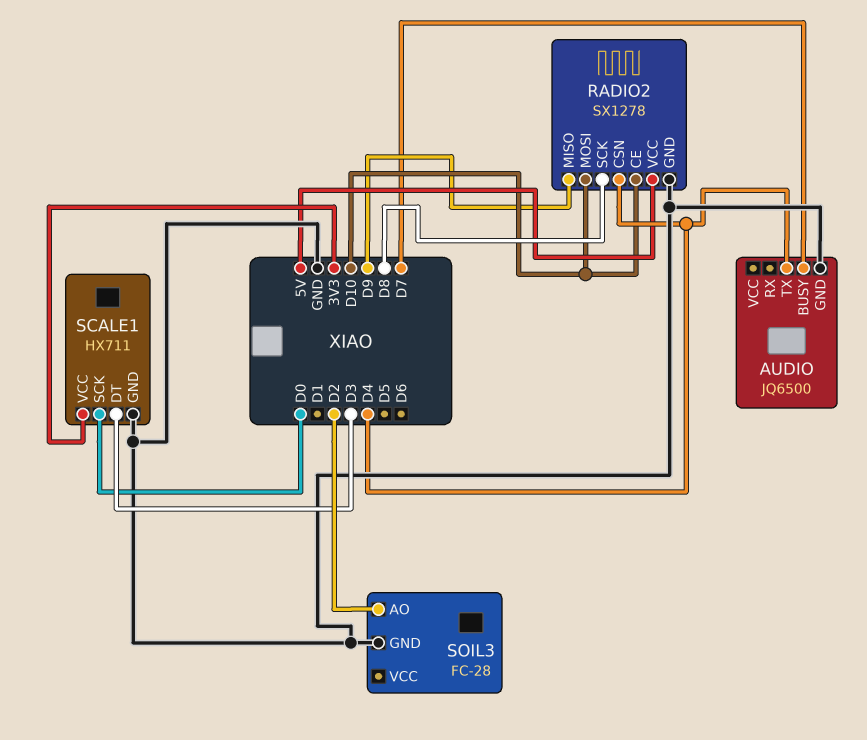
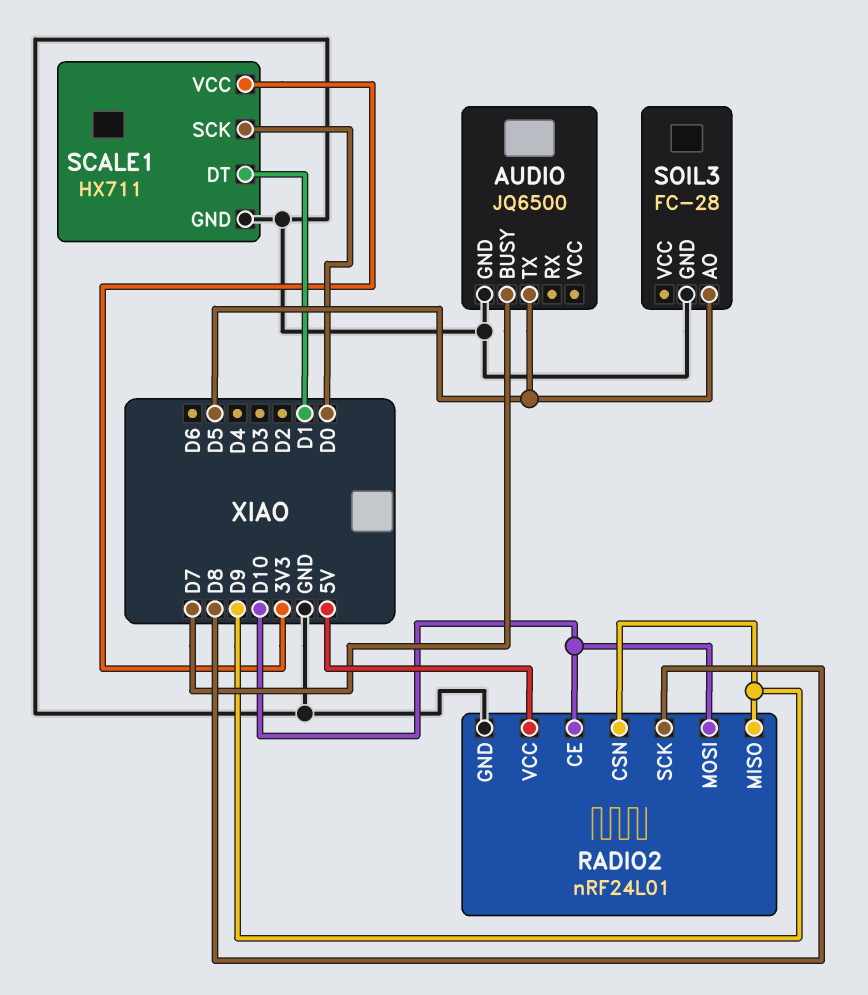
AUDIO pin TX: D4 -> D5
RADIO2: SX1278 -> nRF24L01
RADIO2 pin CSN: D4 -> D9
SCALE1 pin DT: D3 -> D1
SOIL3 pin AO: D2 -> D5

